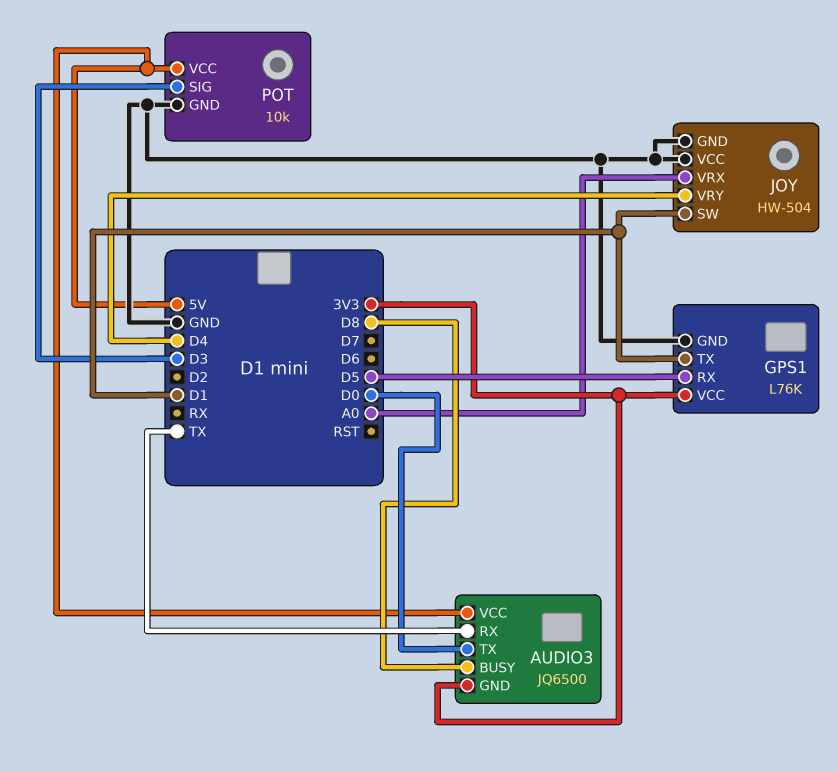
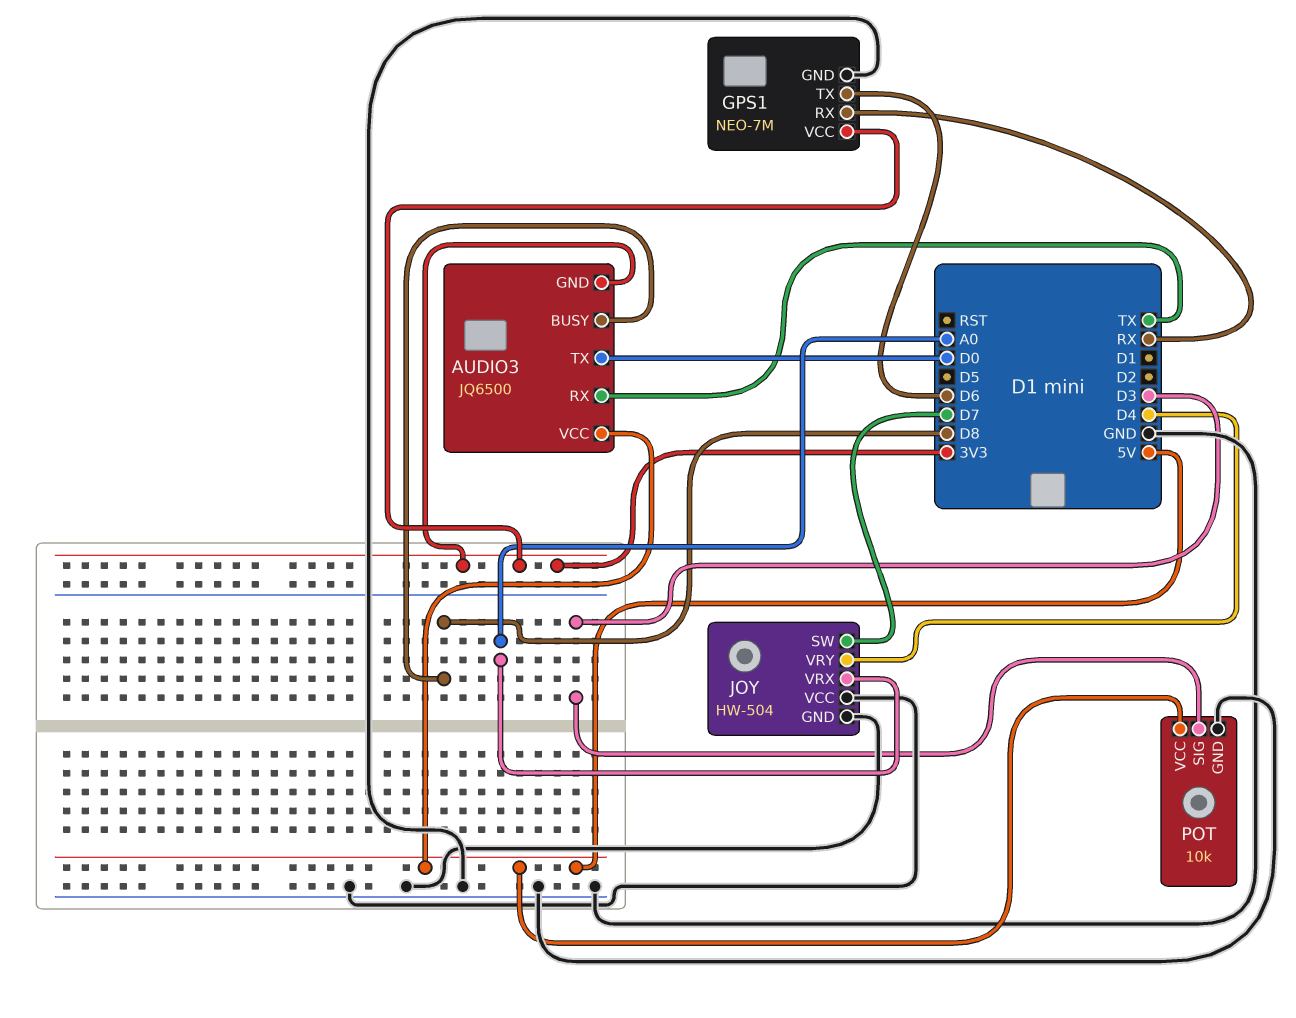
GPS1: L76K -> NEO-7M
GPS1 pin RX: D5 -> RX
GPS1 pin TX: D1 -> D6
JOY pin SW: D1 -> D7

